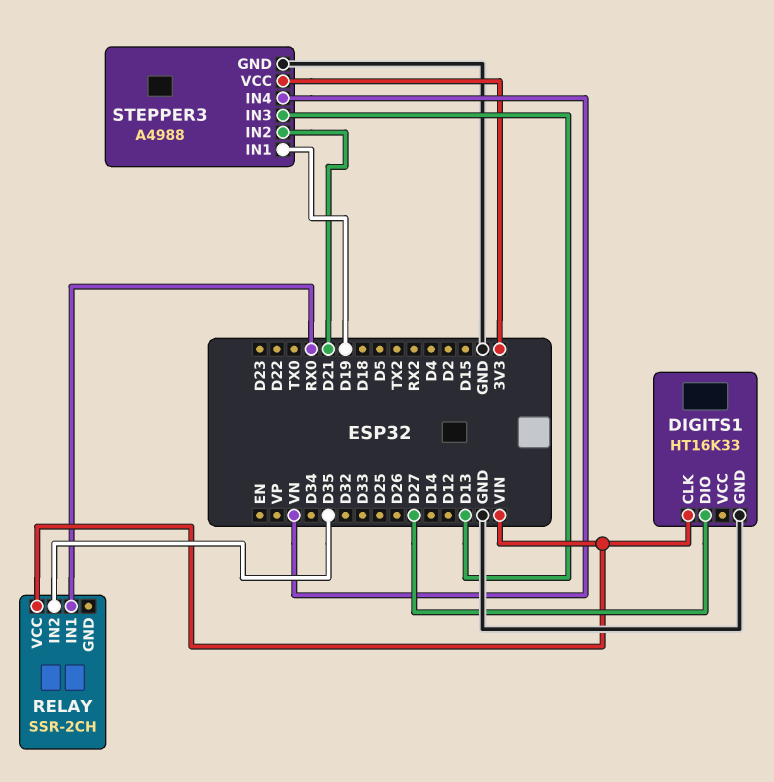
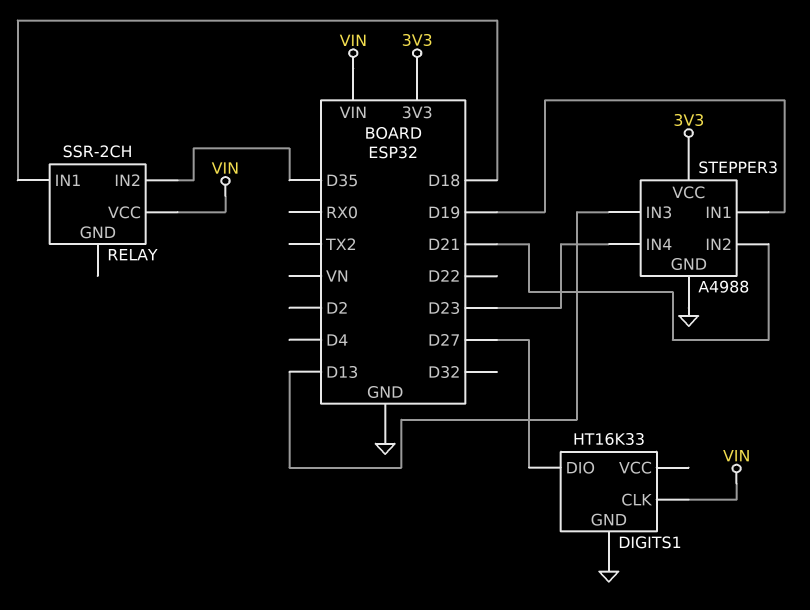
RELAY pin IN1: RX0 -> D18
STEPPER3 pin IN4: VN -> D23

